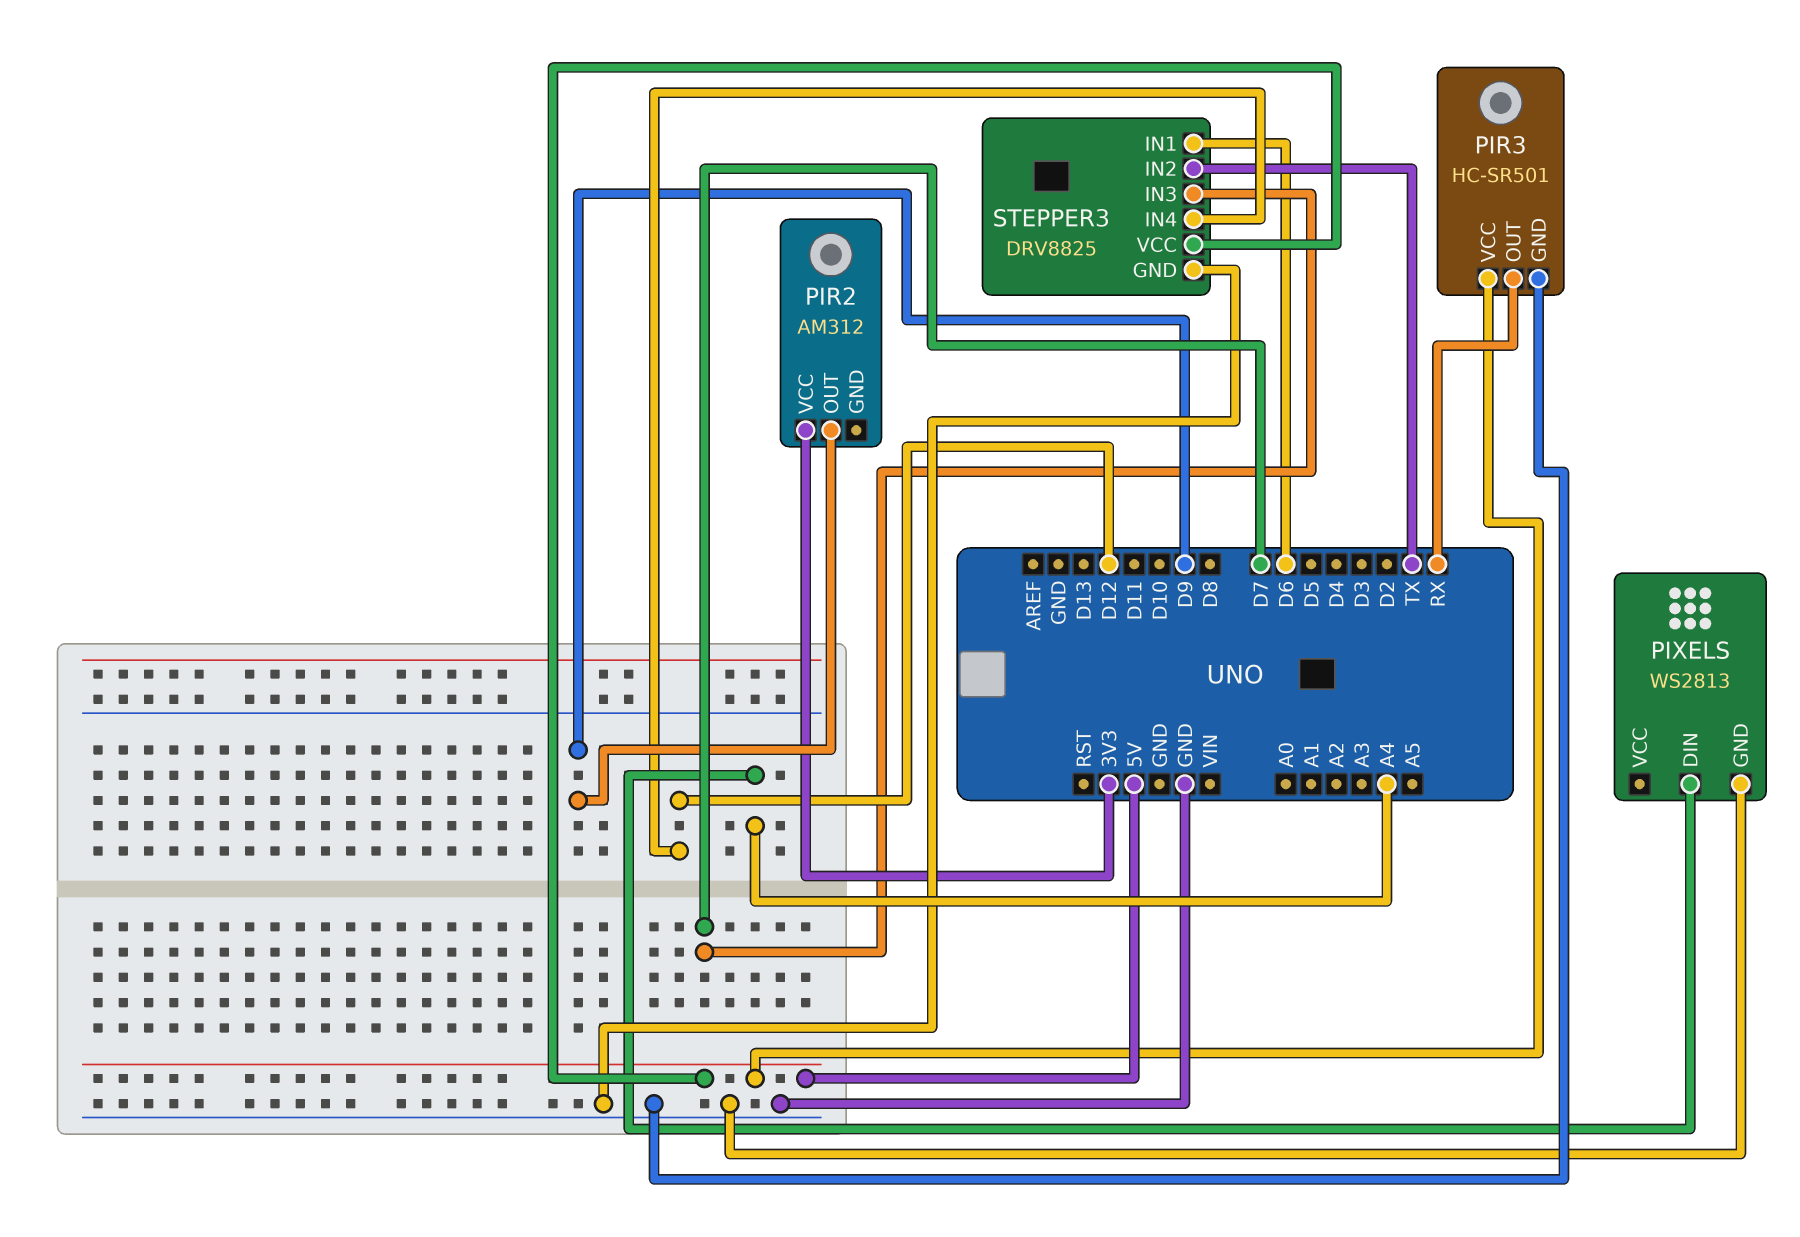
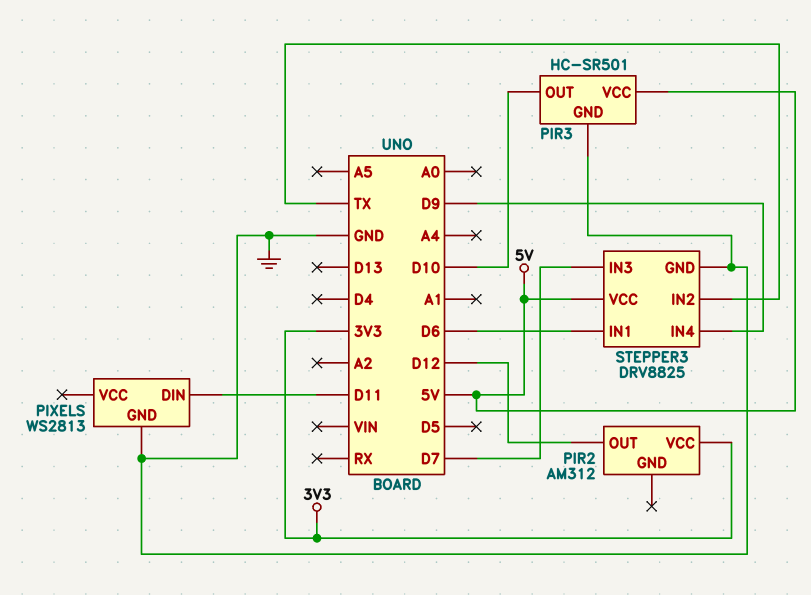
PIR2 pin OUT: D9 -> D12
PIR3 pin OUT: RX -> D10
PIXELS pin DIN: A4 -> D11
STEPPER3 pin IN4: D12 -> D9

